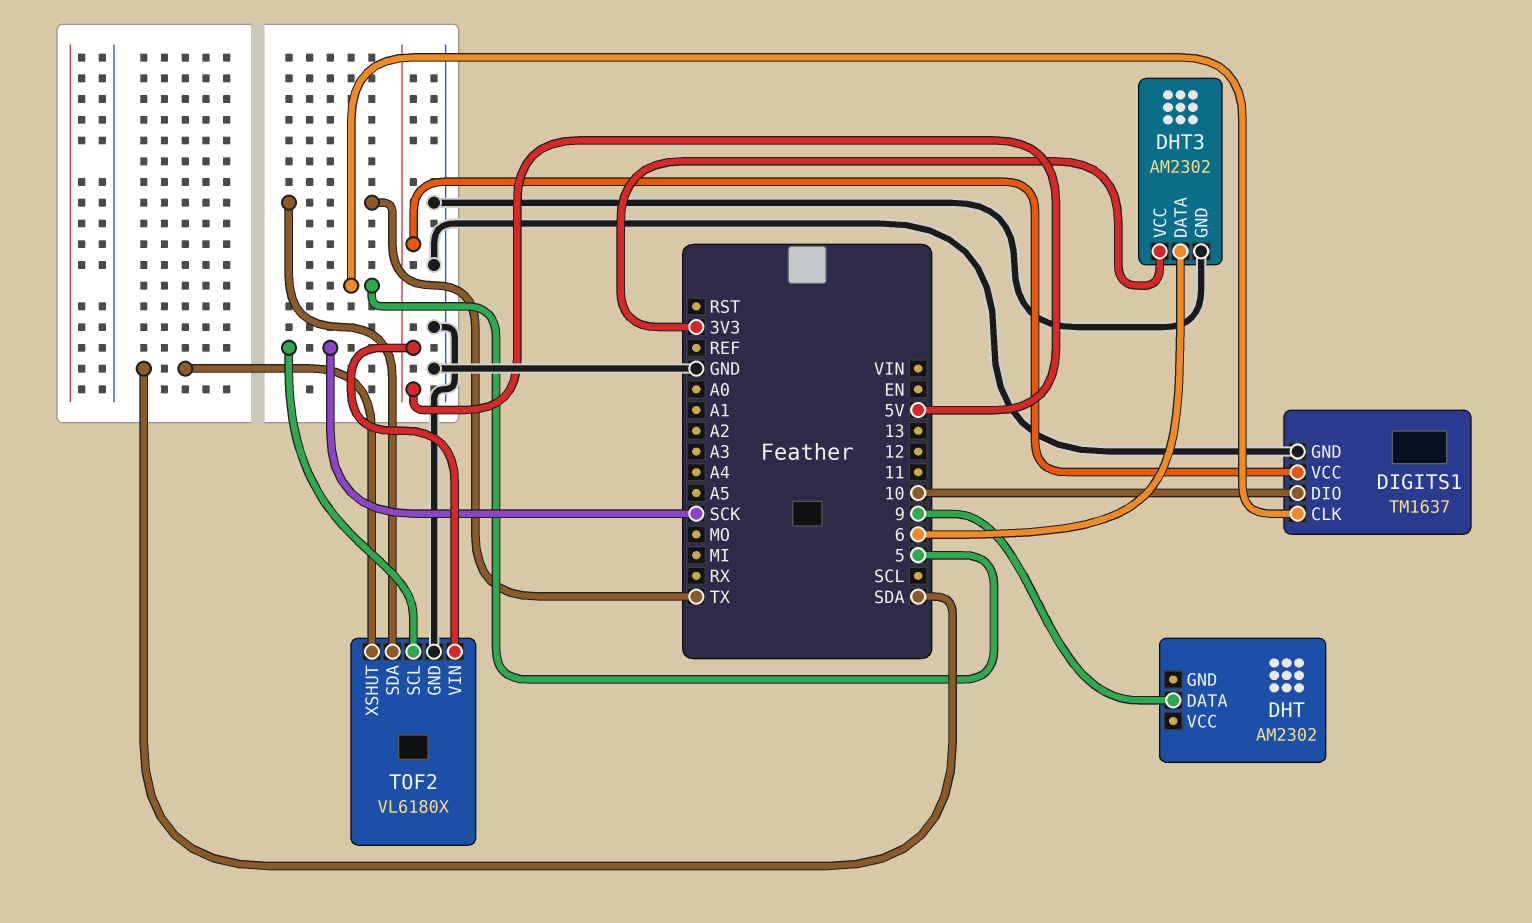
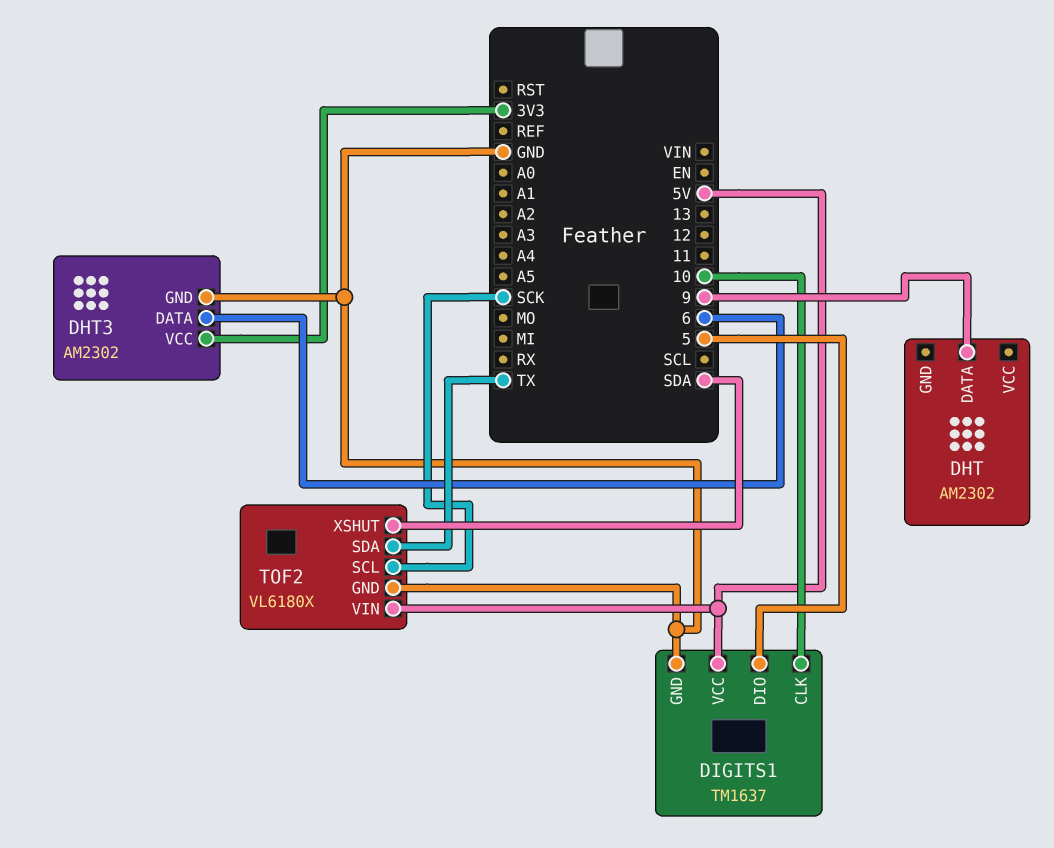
DIGITS1 pin CLK: 5 -> 10
DIGITS1 pin DIO: 10 -> 5

